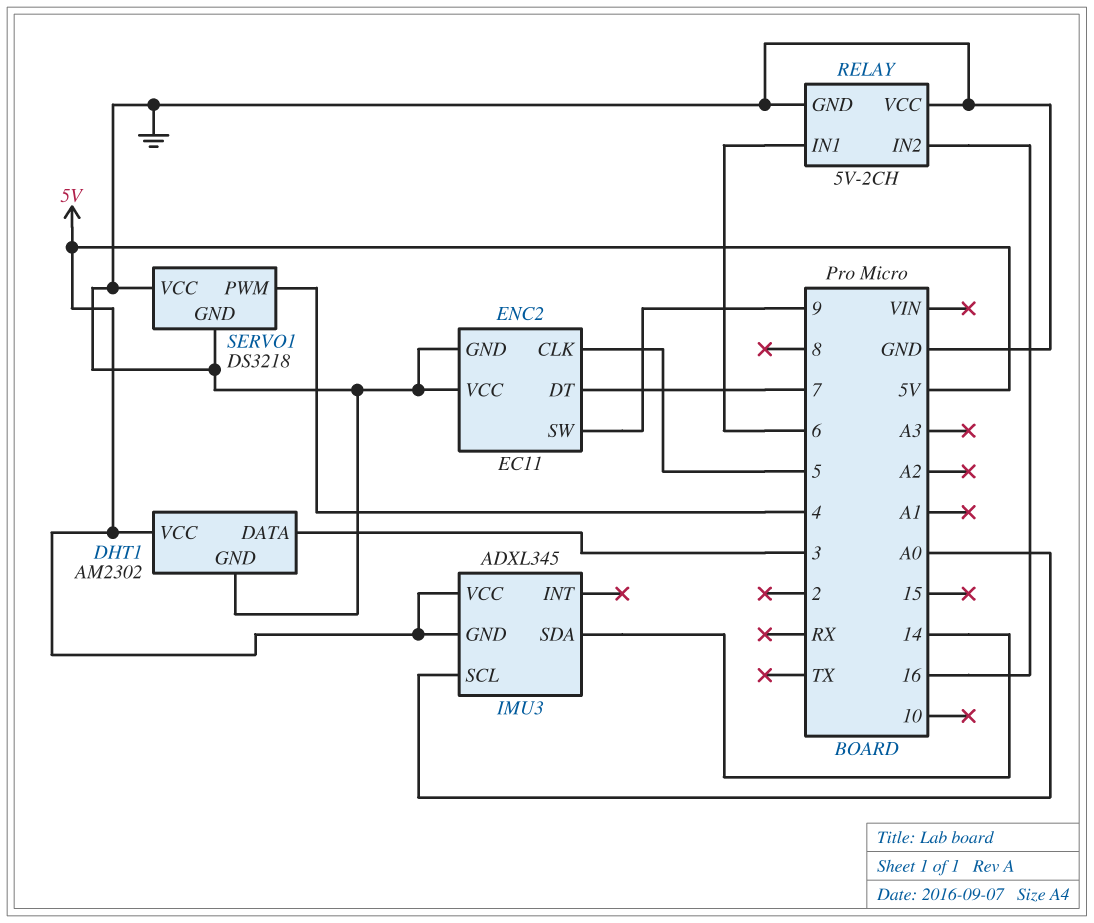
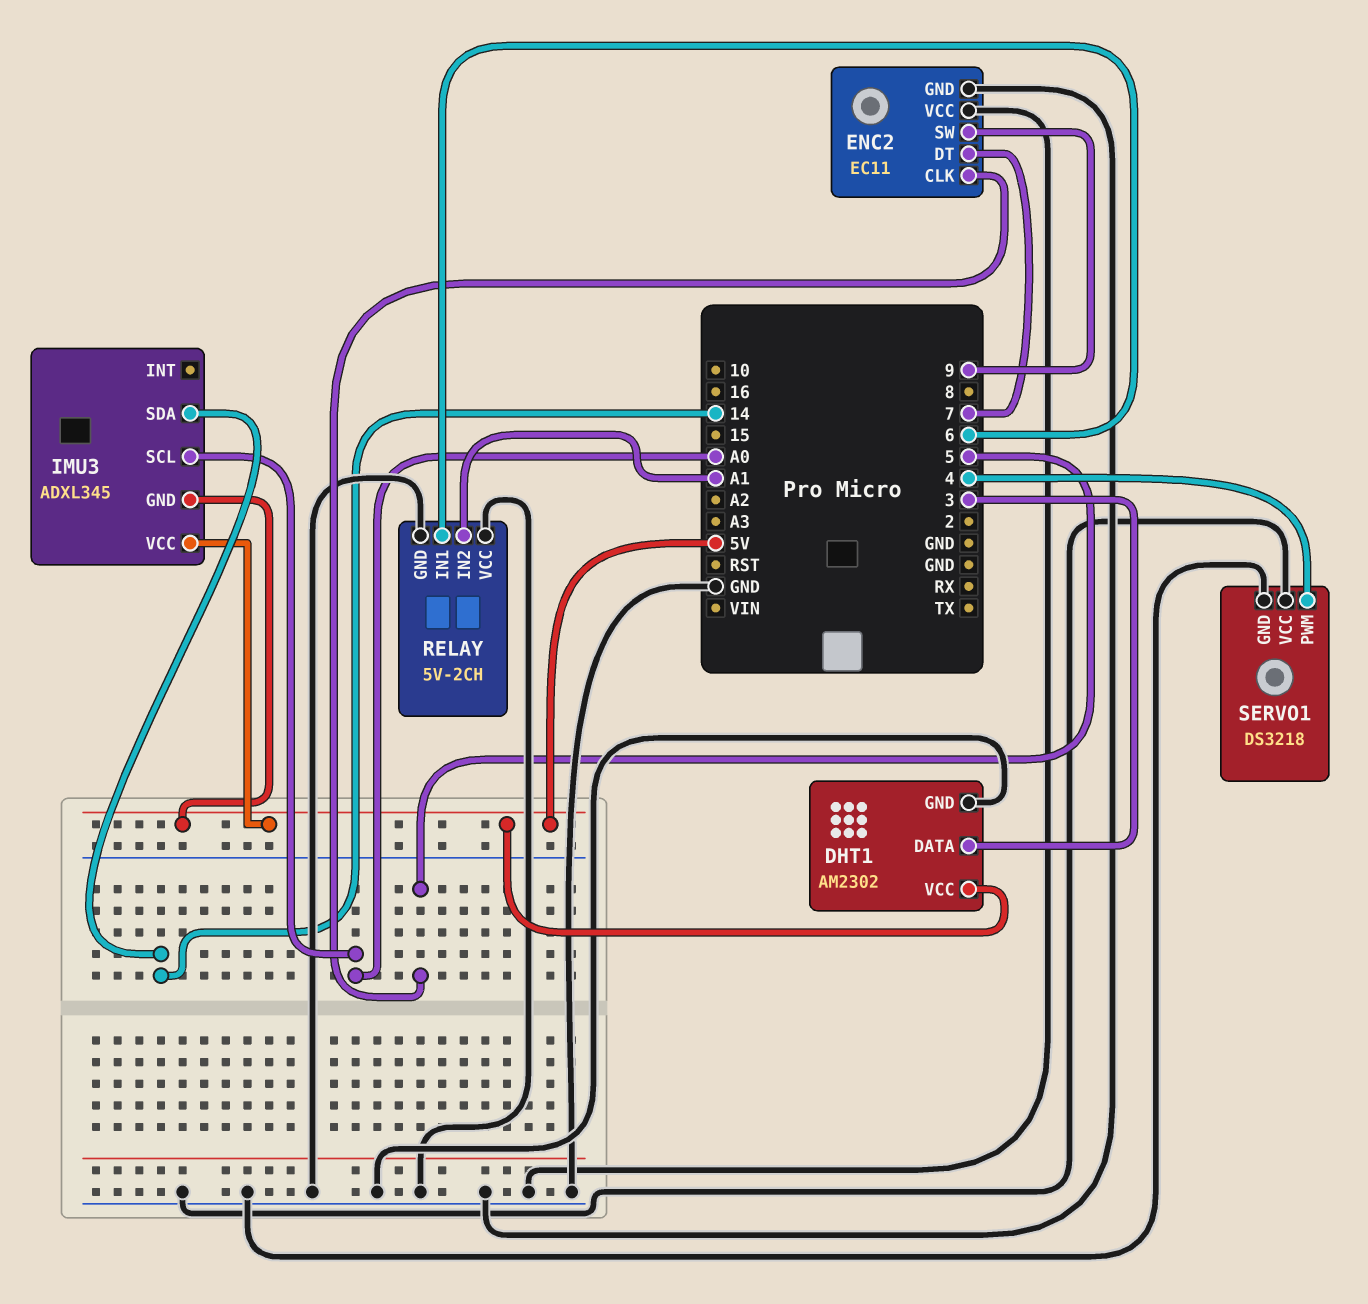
RELAY pin IN2: 16 -> A1

